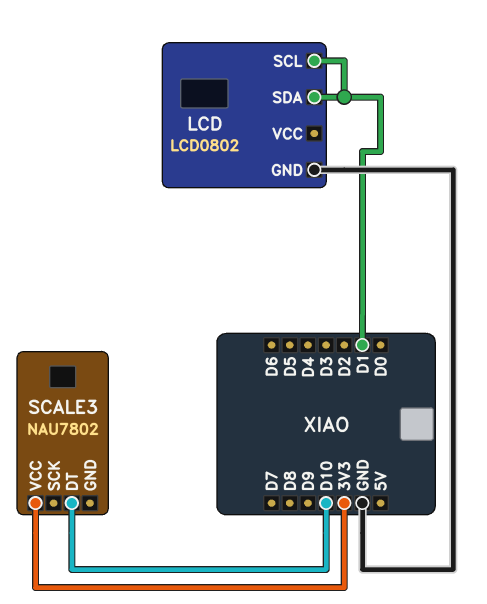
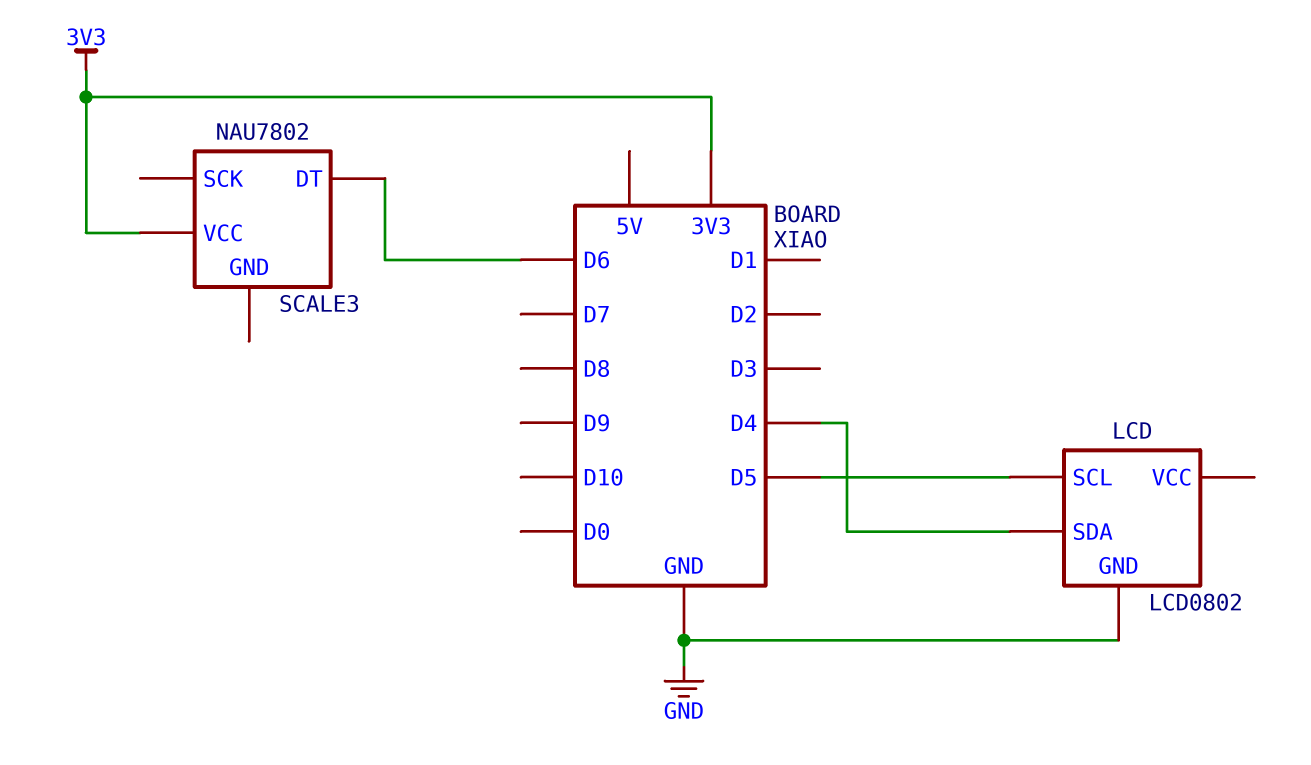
LCD pin SCL: D1 -> D5
LCD pin SDA: D1 -> D4
SCALE3 pin DT: D10 -> D6

